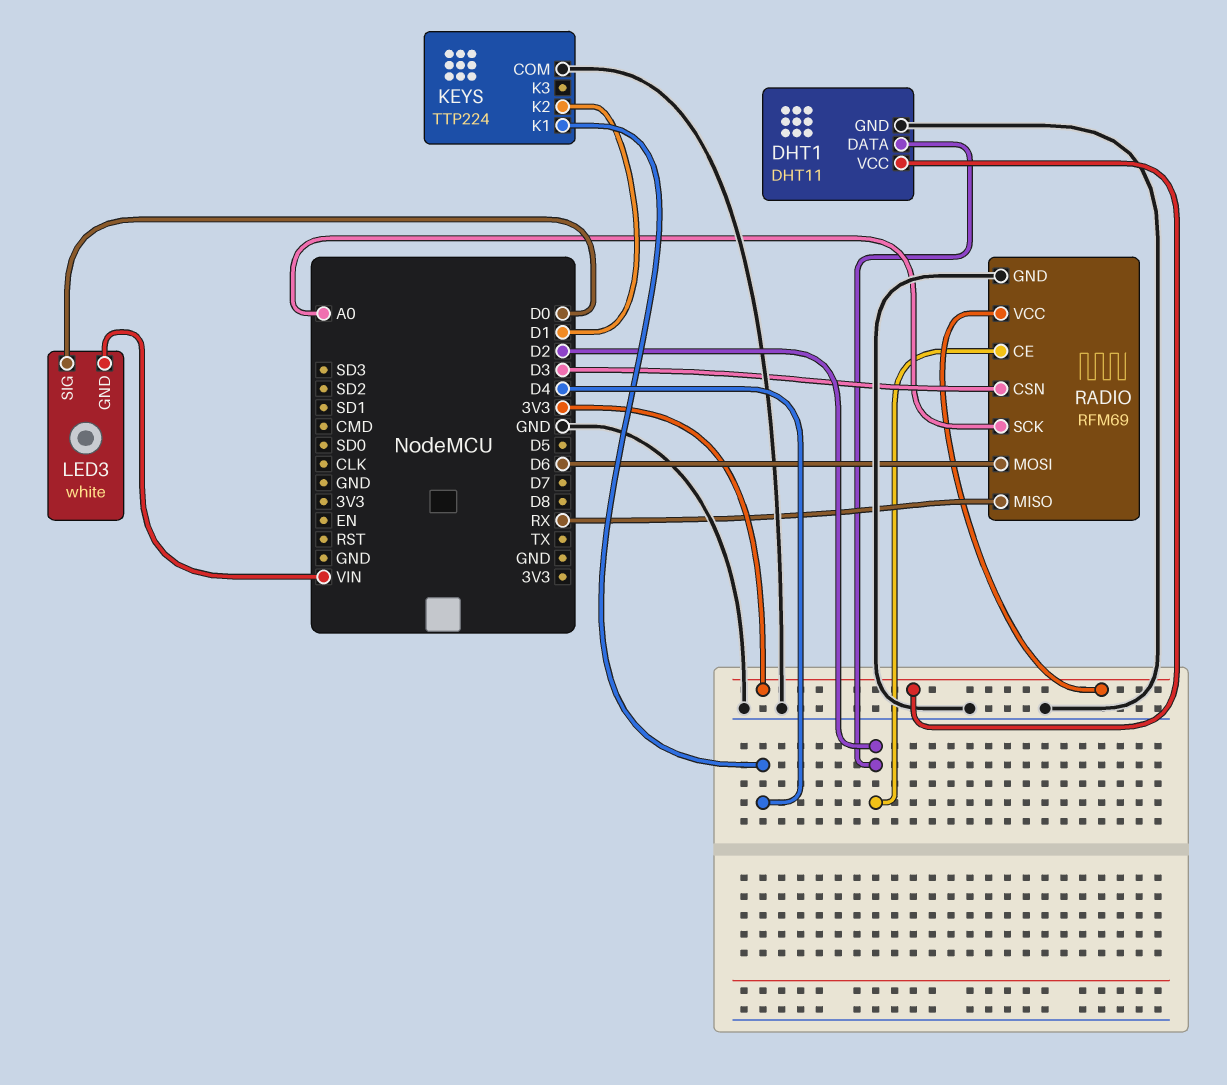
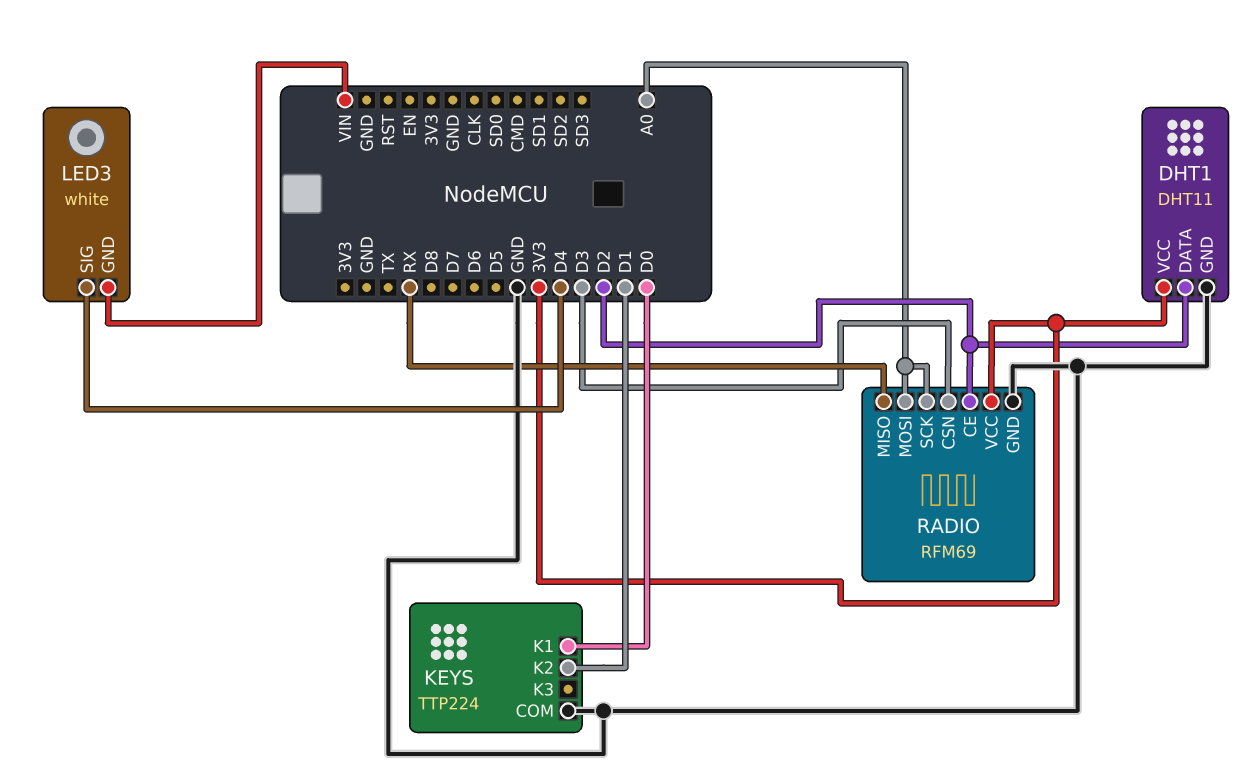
KEYS pin K1: D4 -> D0
LED3 pin SIG: D0 -> D4
RADIO pin MOSI: D6 -> A0

